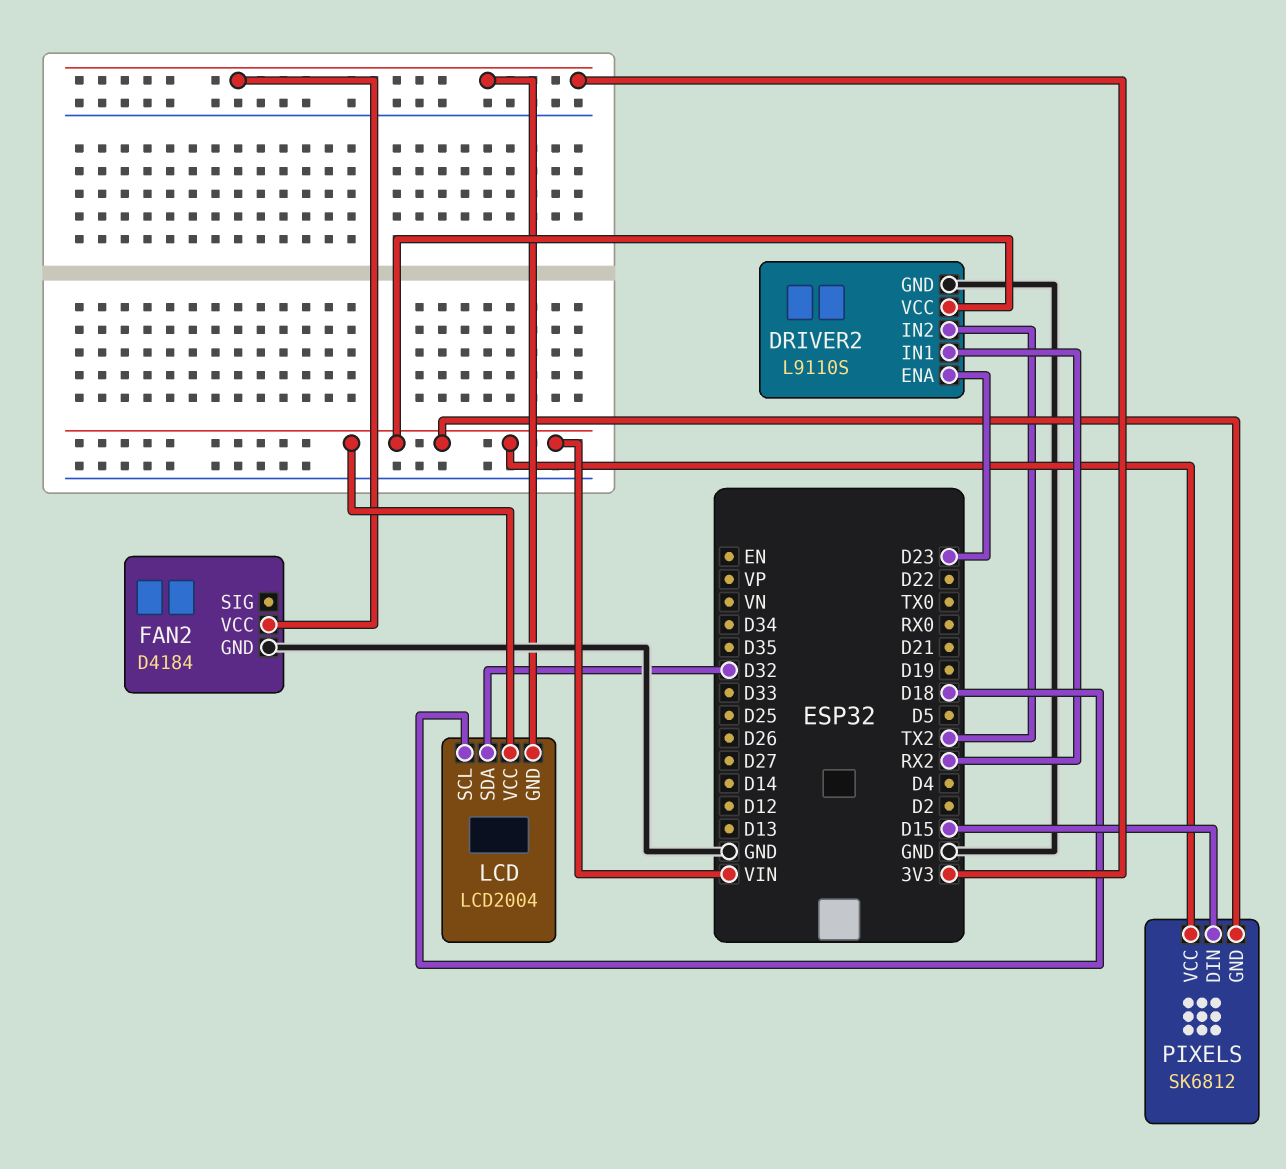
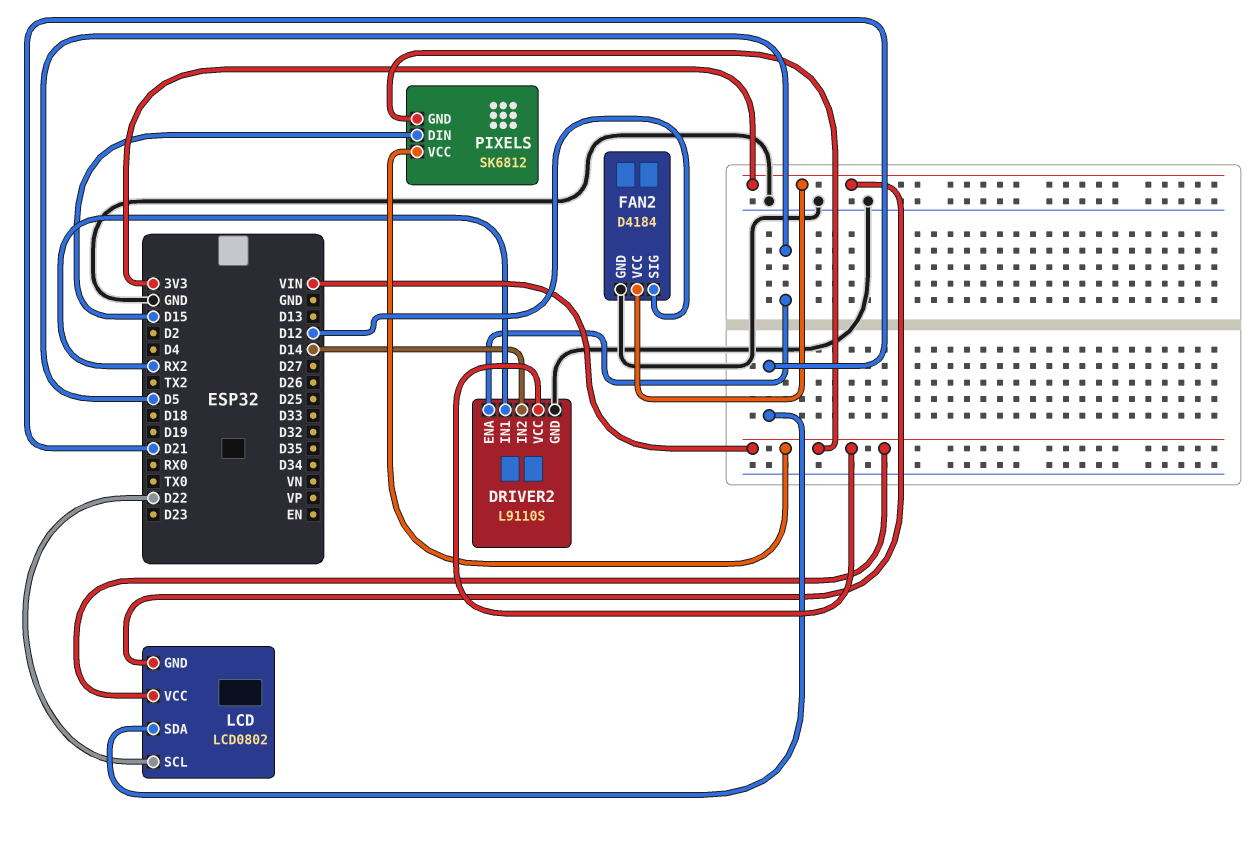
DRIVER2 pin ENA: D23 -> D5
DRIVER2 pin IN2: TX2 -> D14
FAN2 pin SIG: none -> D12
LCD: LCD2004 -> LCD0802
LCD pin SCL: D18 -> D22
LCD pin SDA: D32 -> D21

